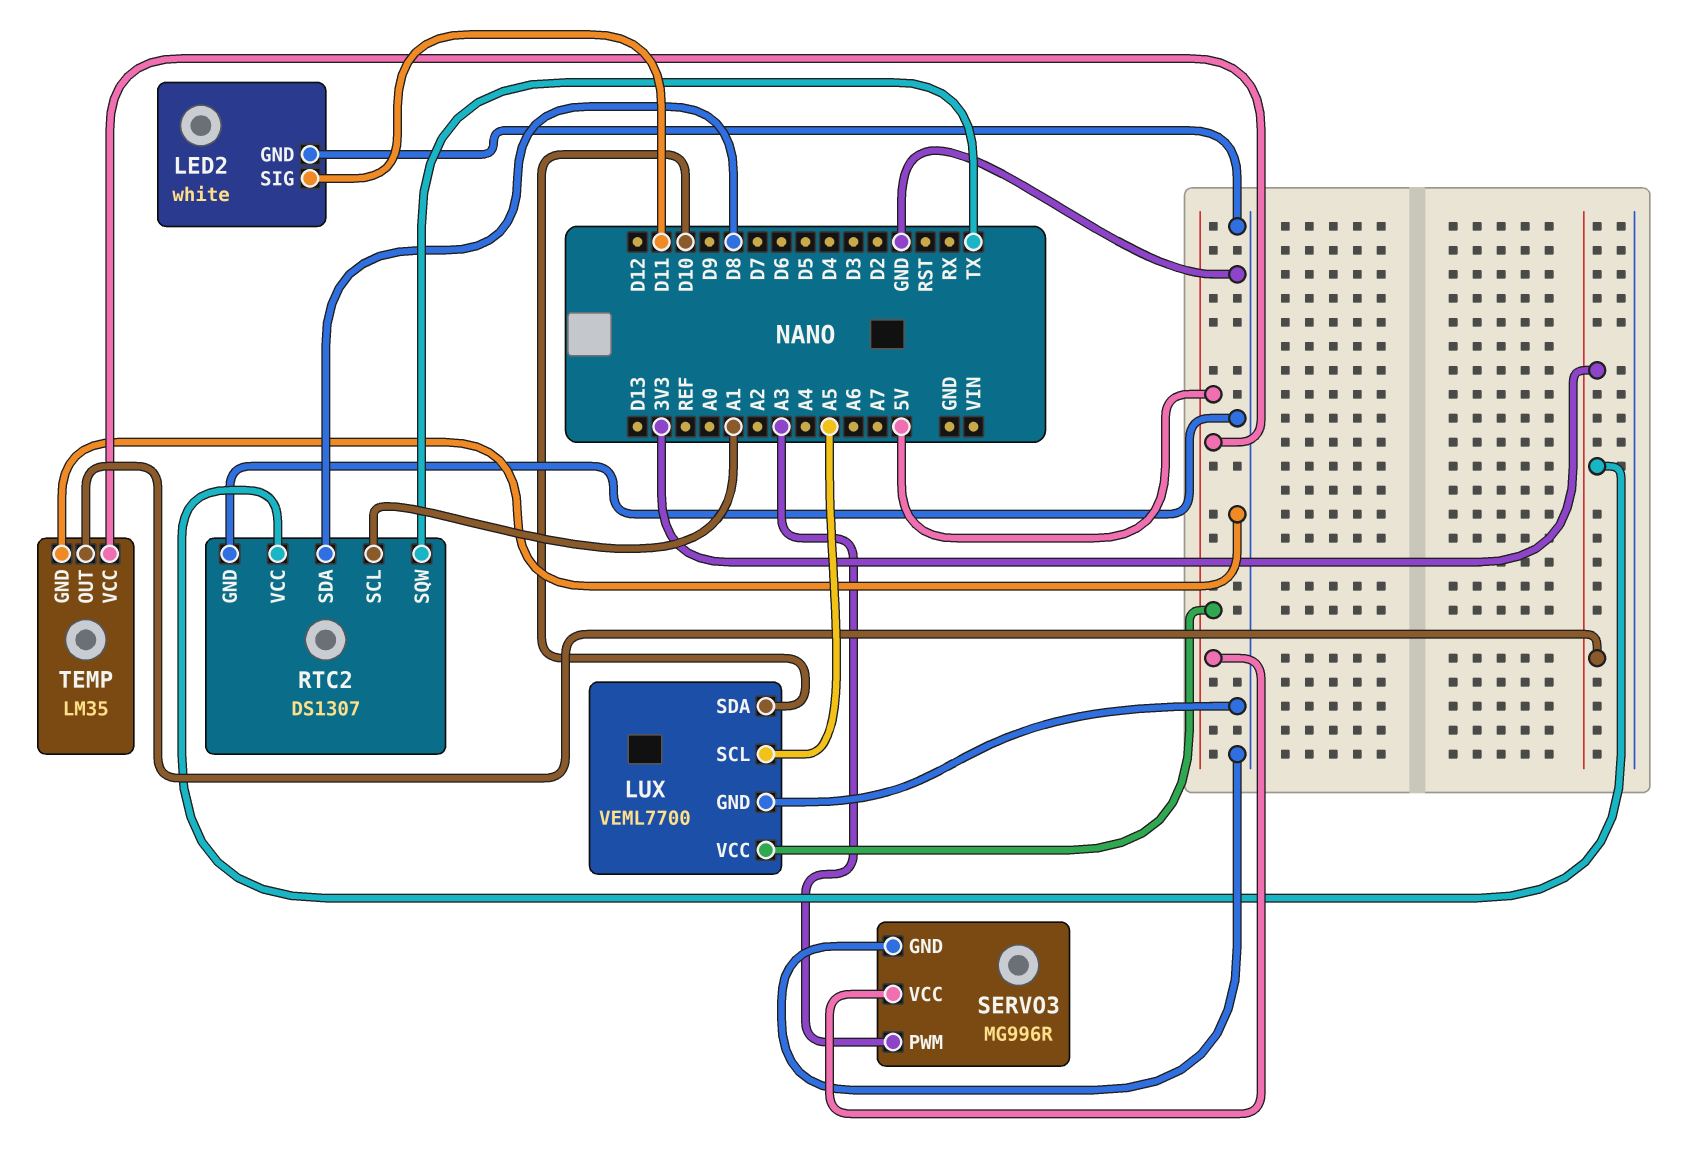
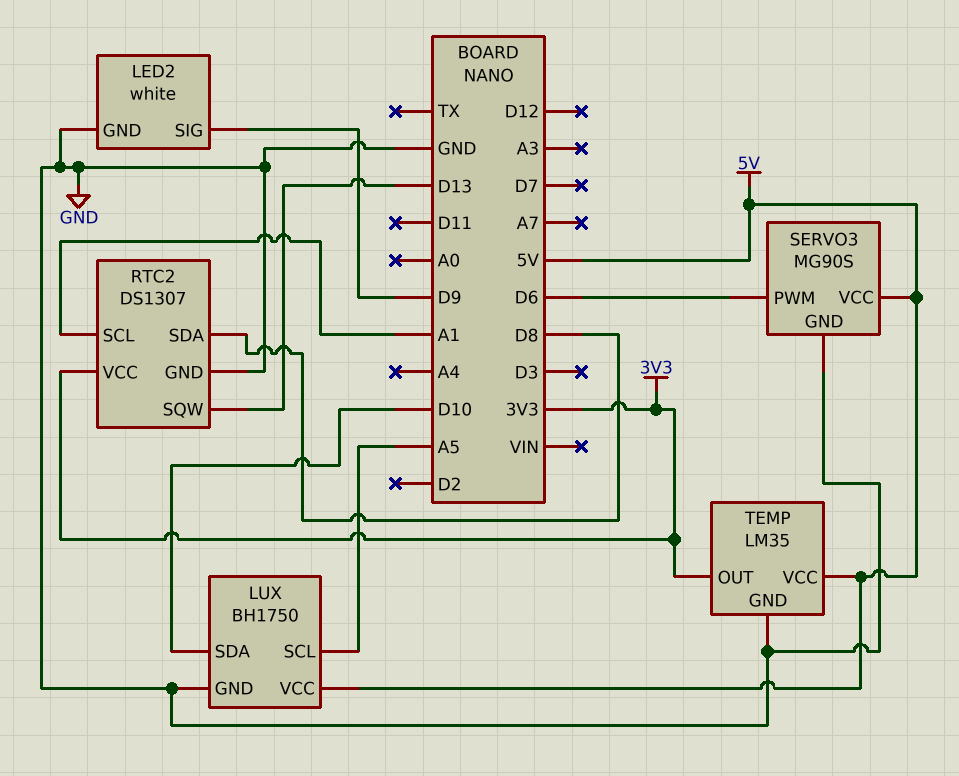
LED2 pin SIG: D11 -> D9
LUX: VEML7700 -> BH1750
RTC2 pin SQW: TX -> D13
SERVO3: MG996R -> MG90S
SERVO3 pin PWM: A3 -> D6

